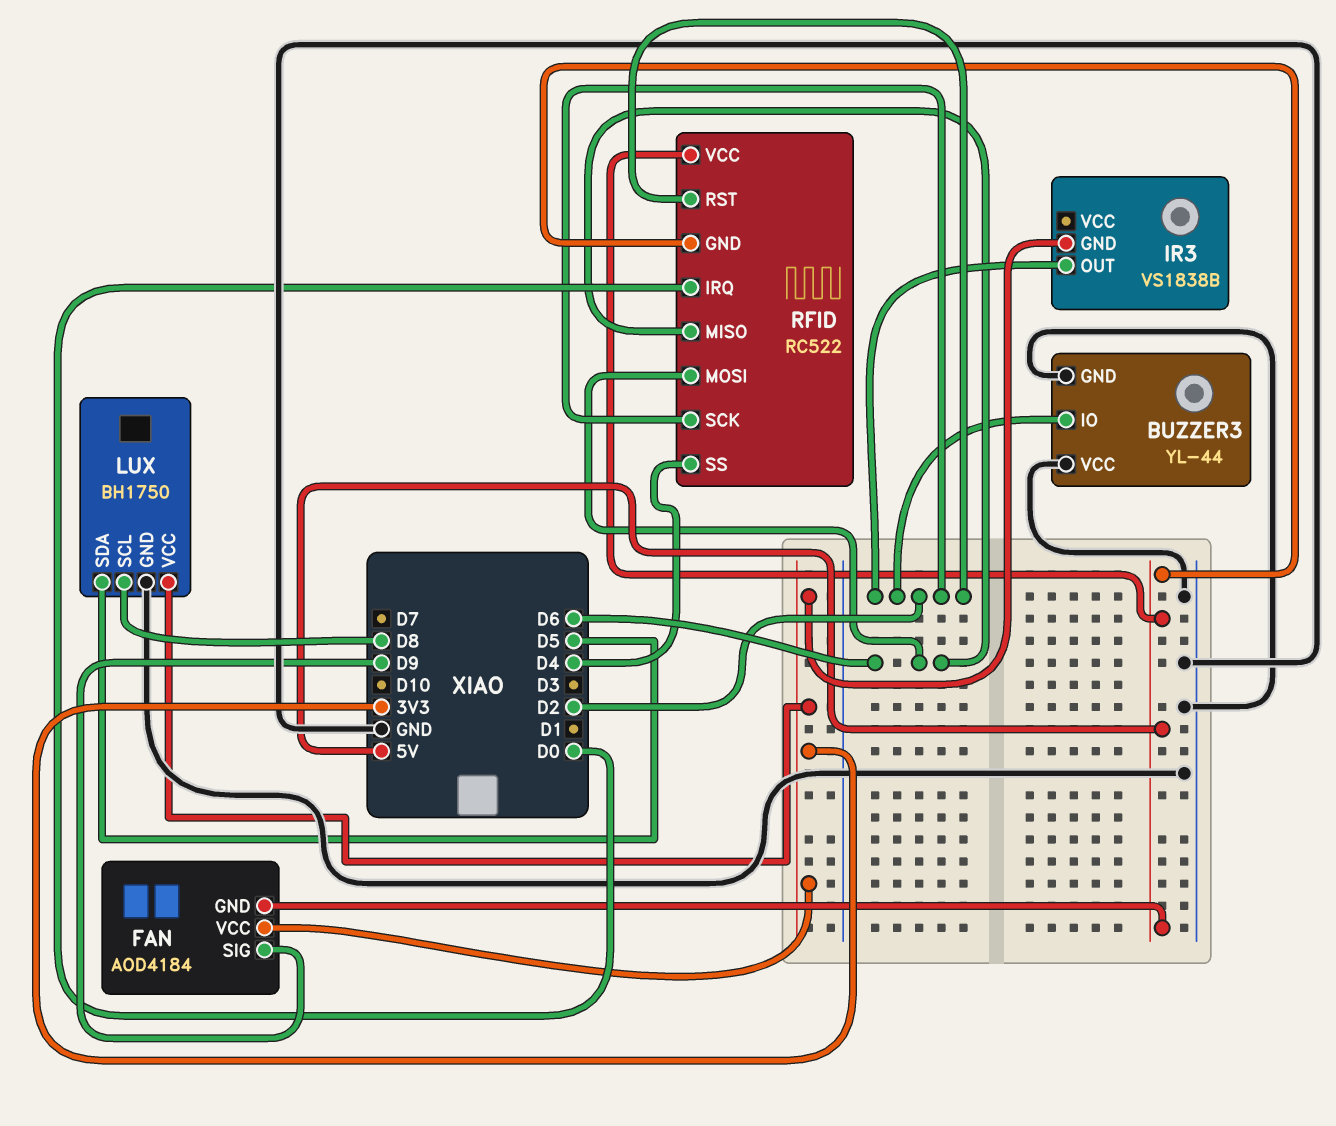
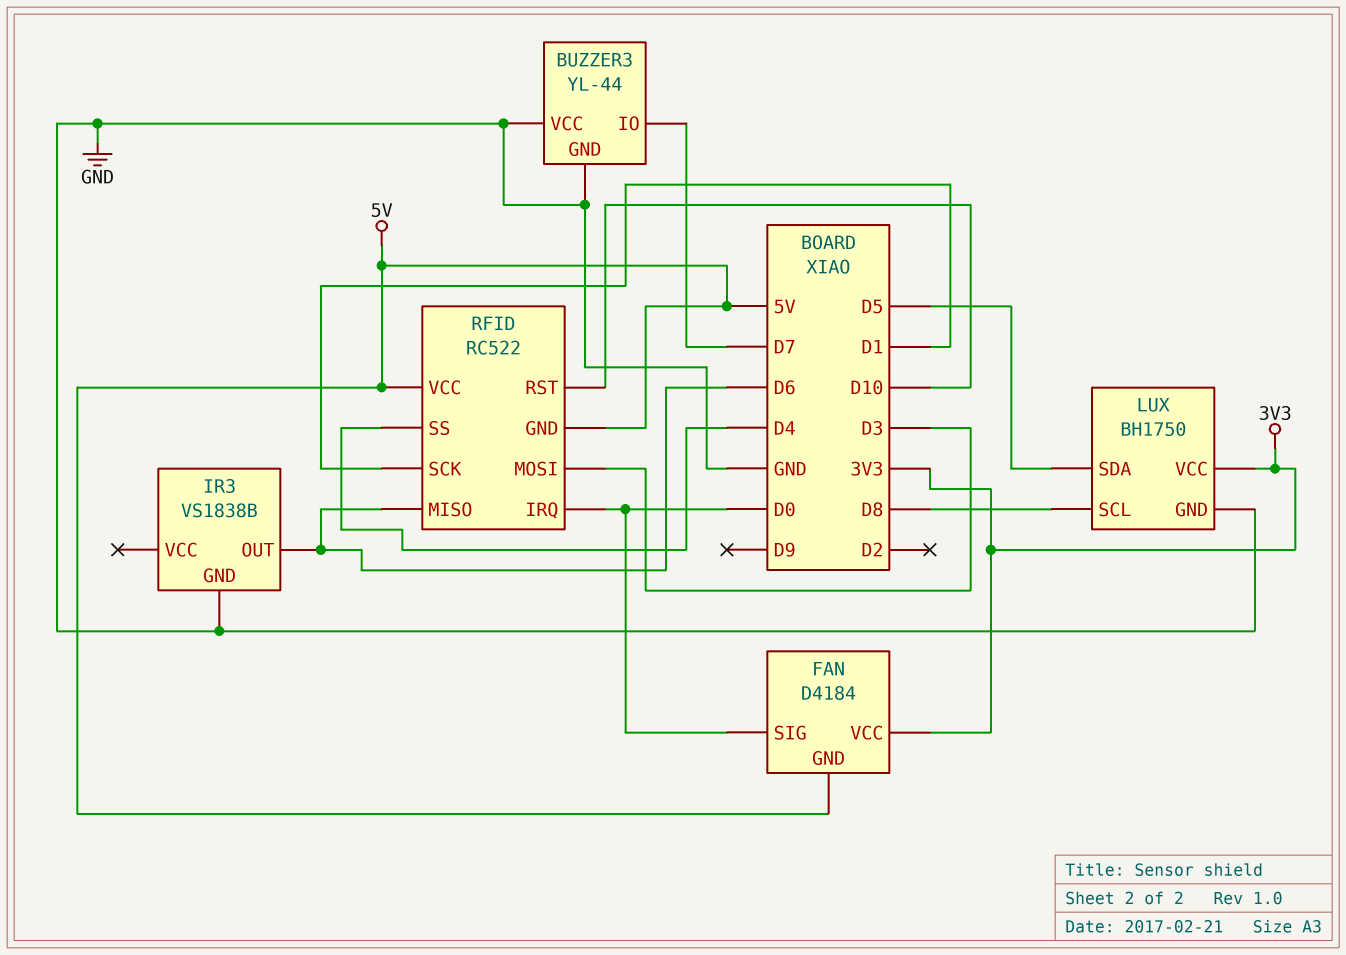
BUZZER3 pin IO: D2 -> D7
FAN: AOD4184 -> D4184
FAN pin SIG: D9 -> D0
IR3 pin GND: 3V3 -> GND
IR3 pin OUT: D2 -> D6
RFID pin MOSI: D6 -> D3
RFID pin RST: D2 -> D10
RFID pin SCK: D2 -> D1

